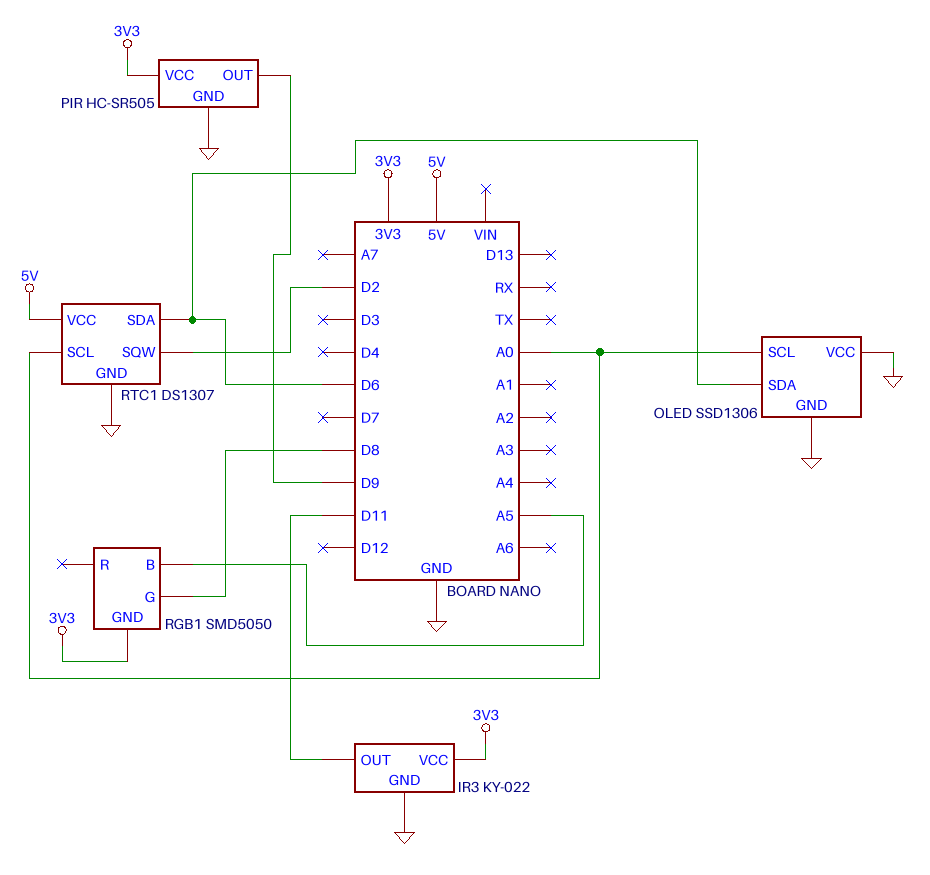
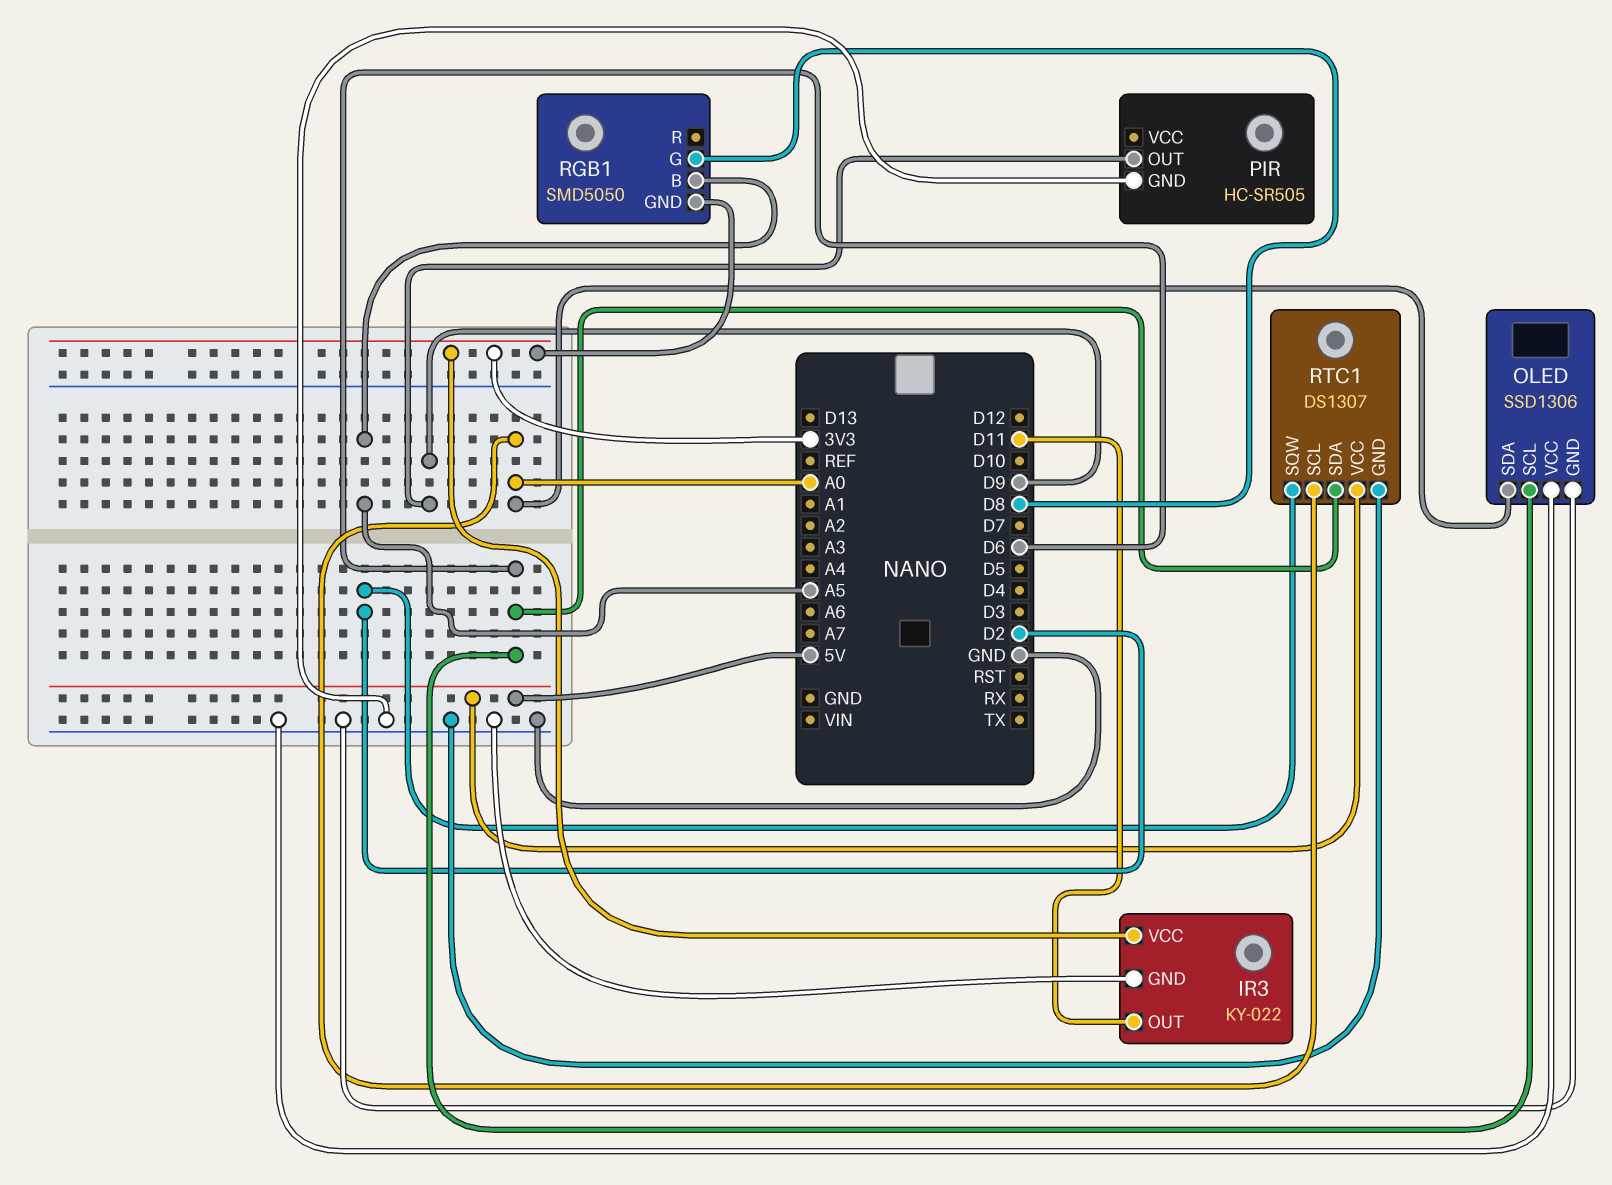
OLED pin SCL: A0 -> D6
OLED pin SDA: D6 -> A0
PIR pin VCC: 3V3 -> none

